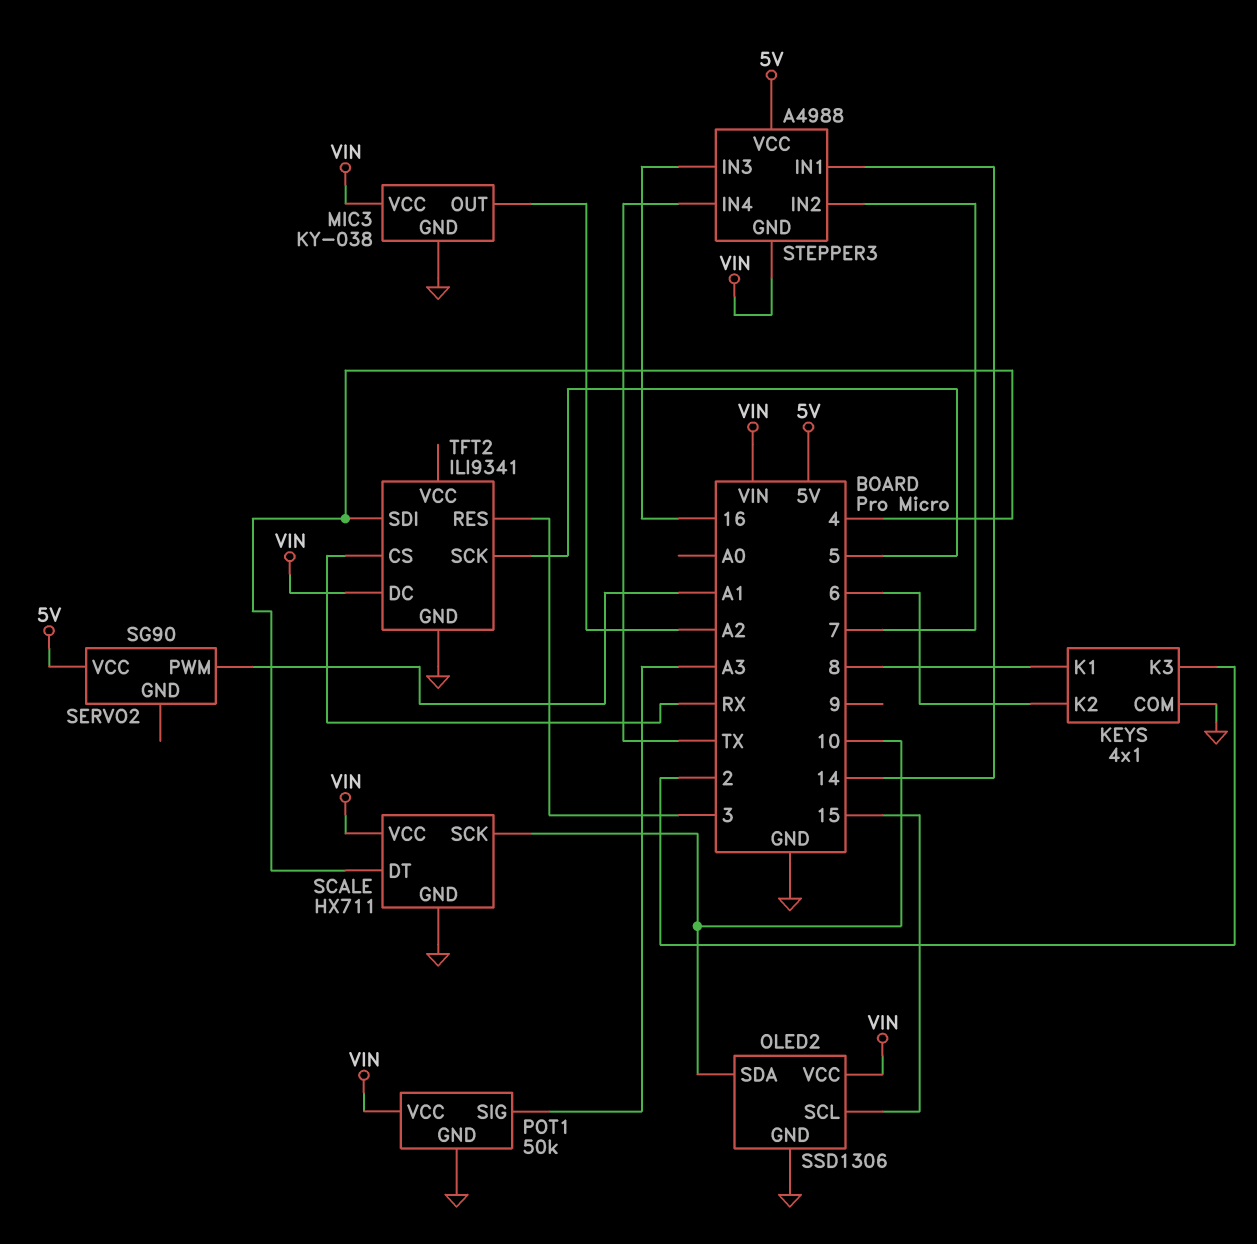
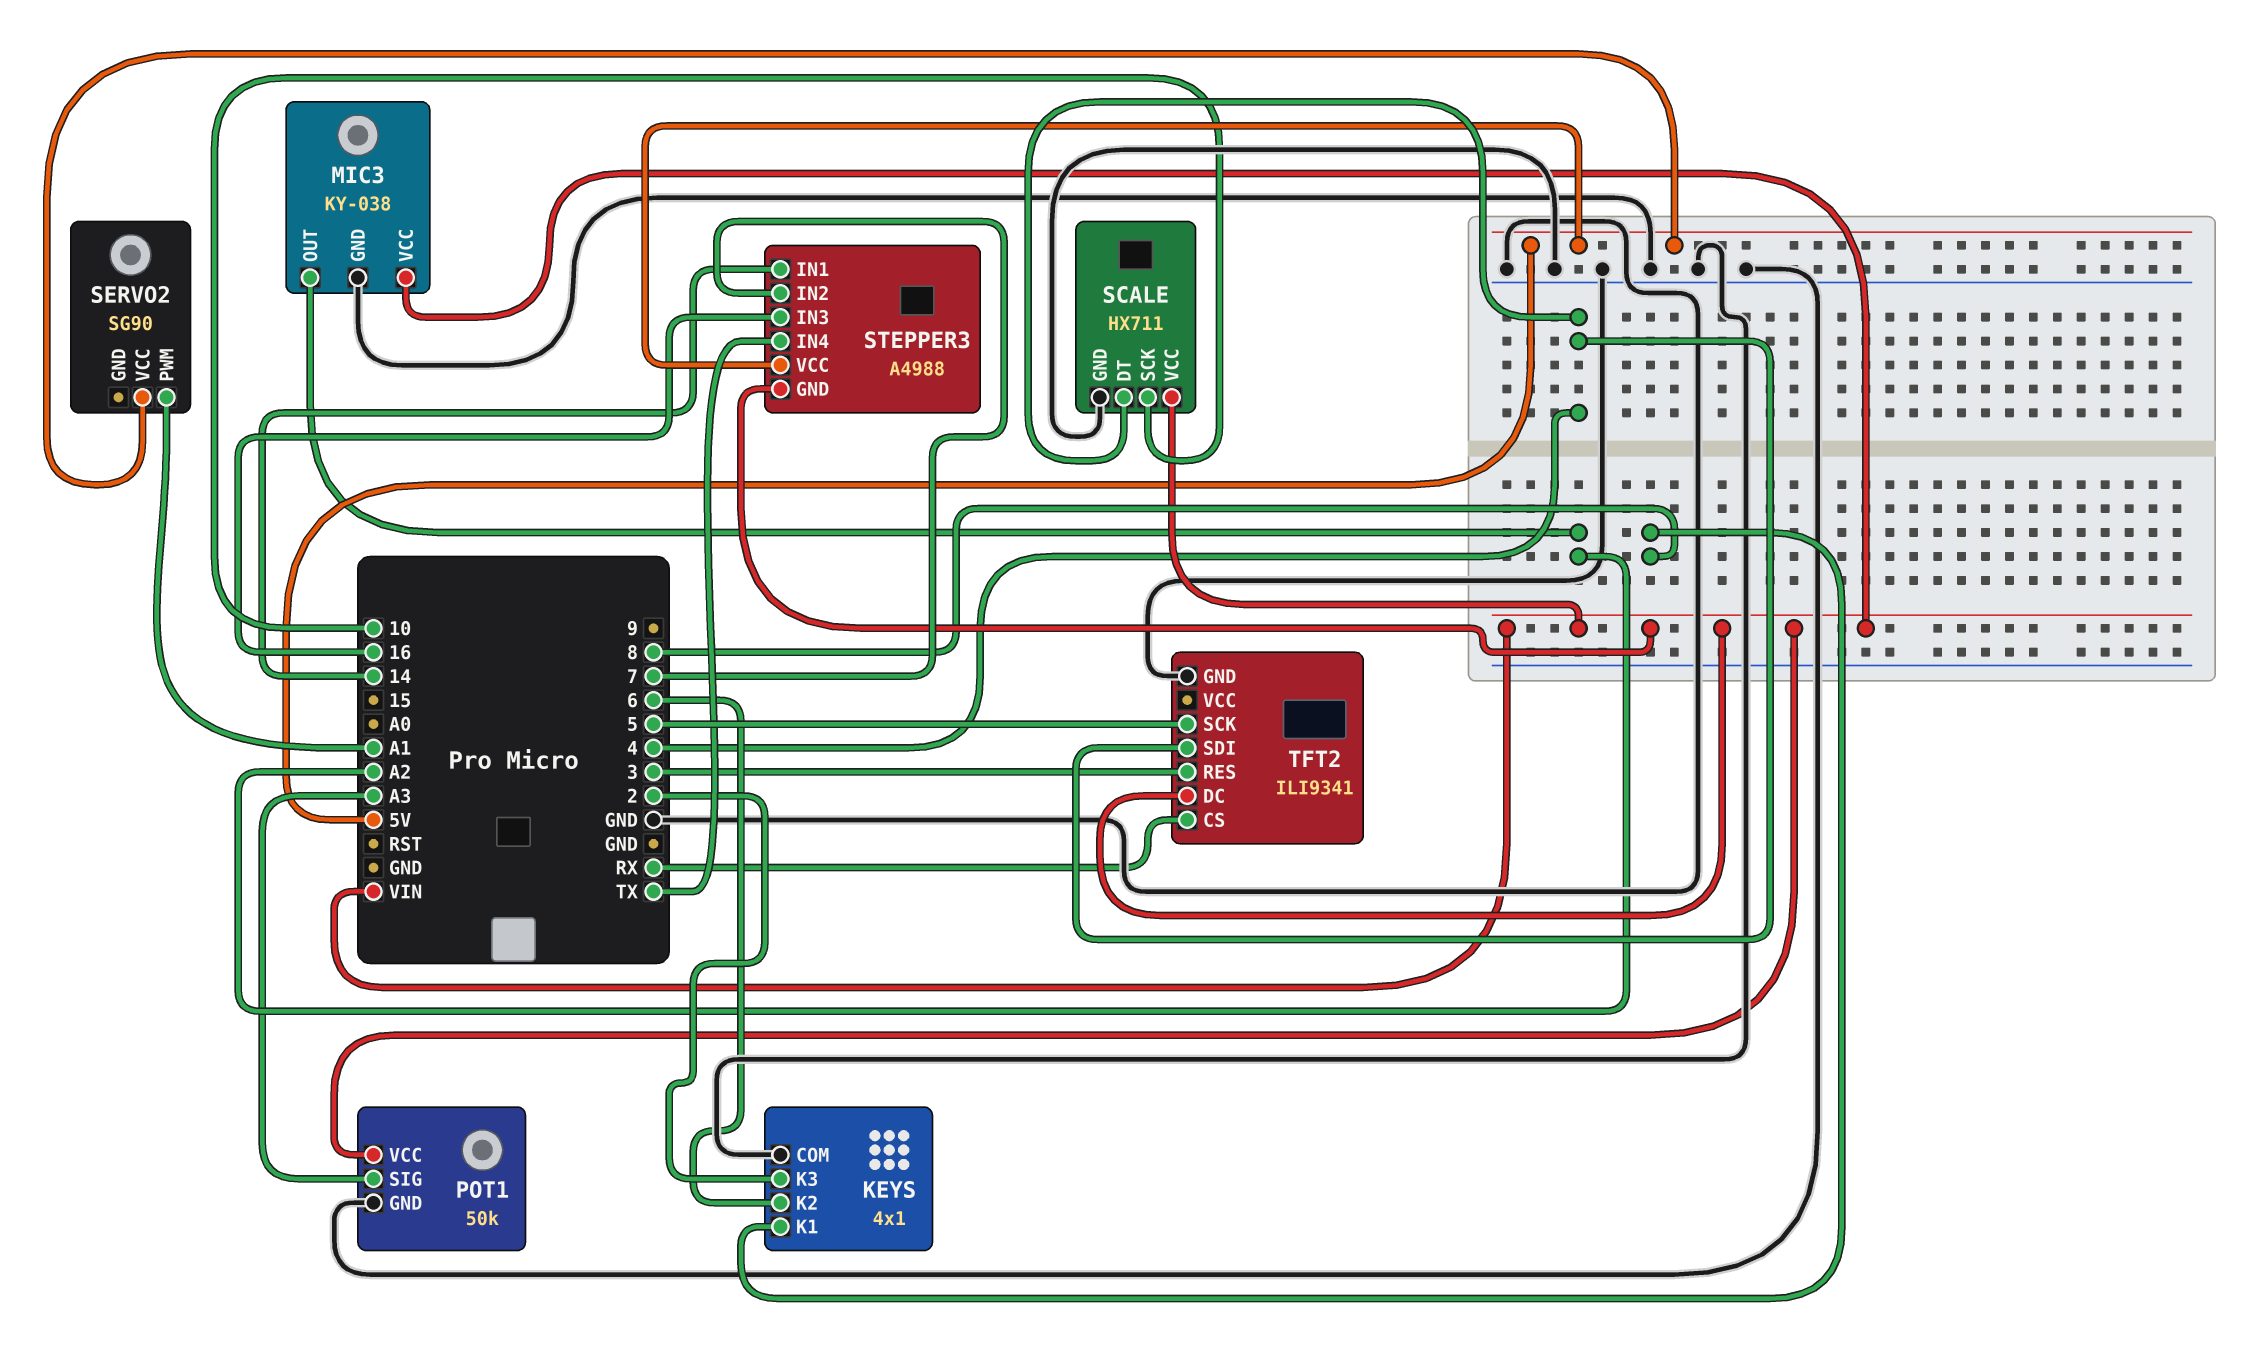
OLED2: SSD1306 -> none
OLED2 pin GND: GND -> none
OLED2 pin SCL: 15 -> none
OLED2 pin SDA: 10 -> none
OLED2 pin VCC: VIN -> none

